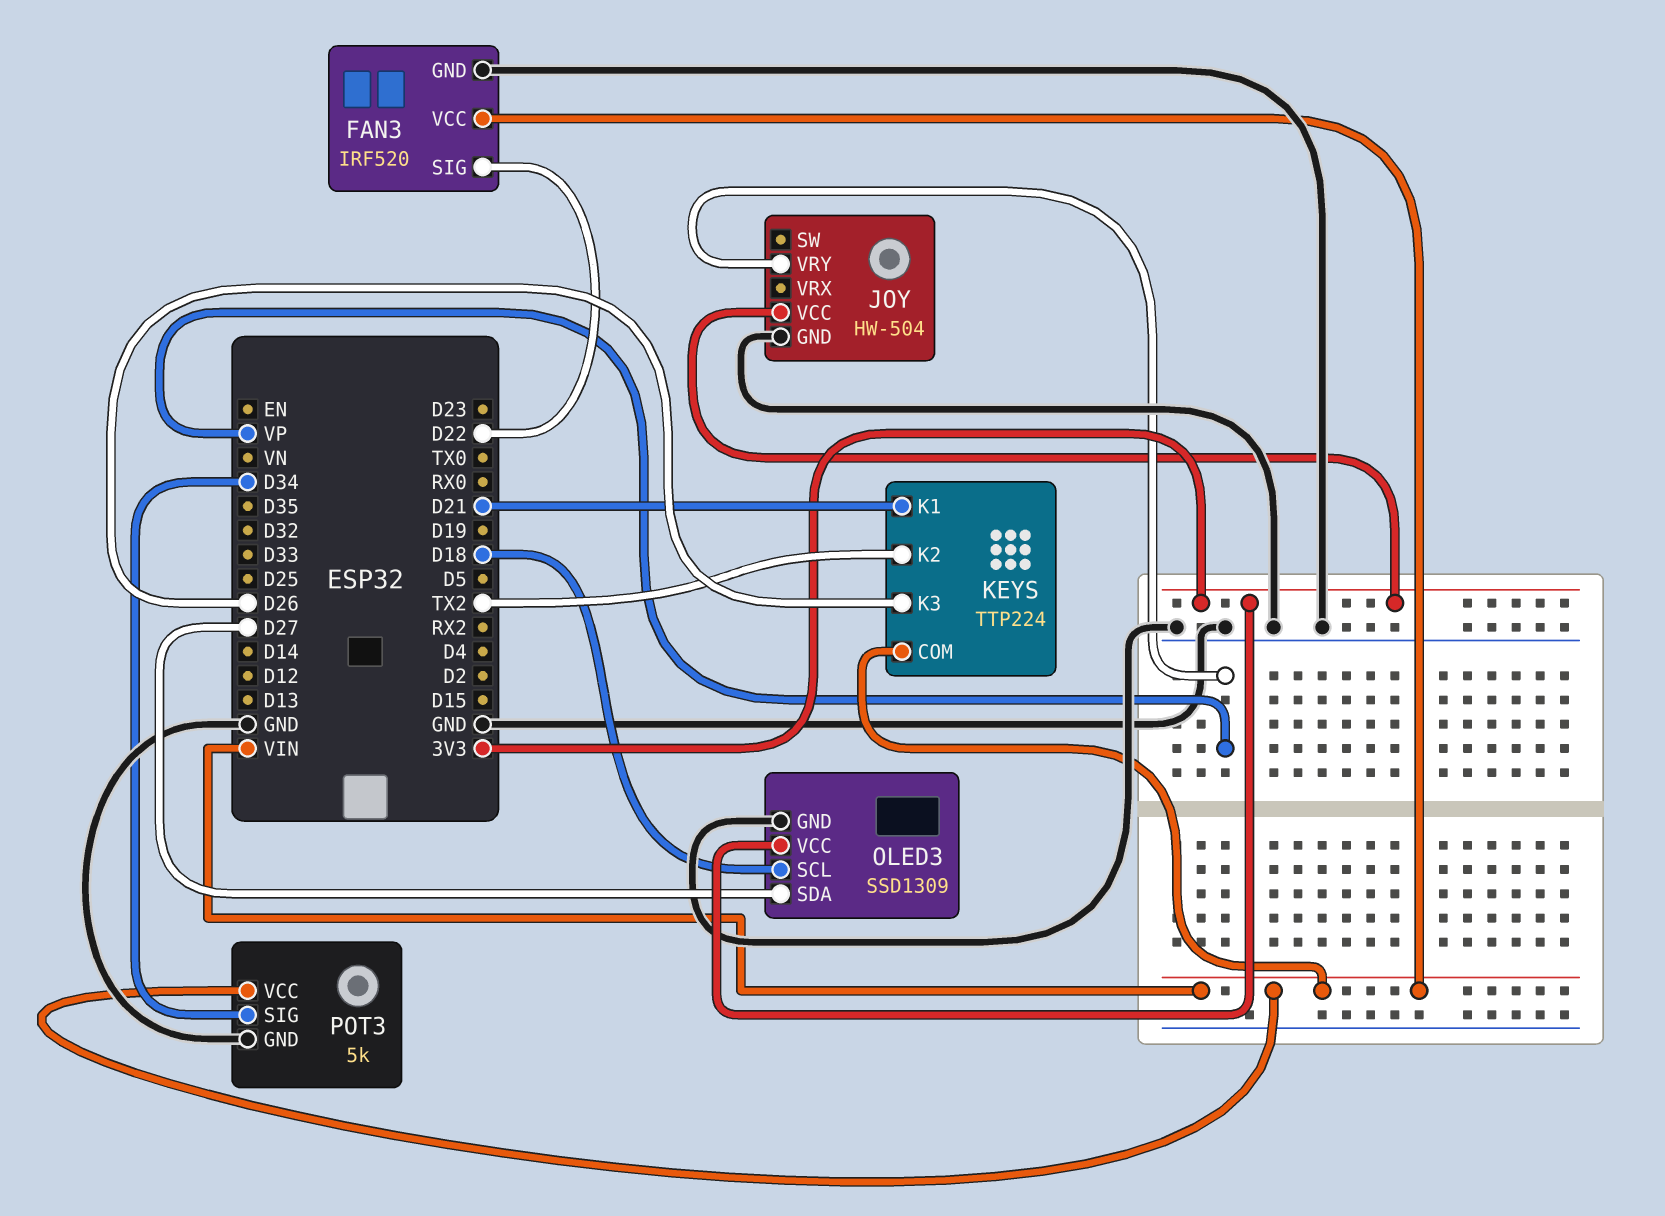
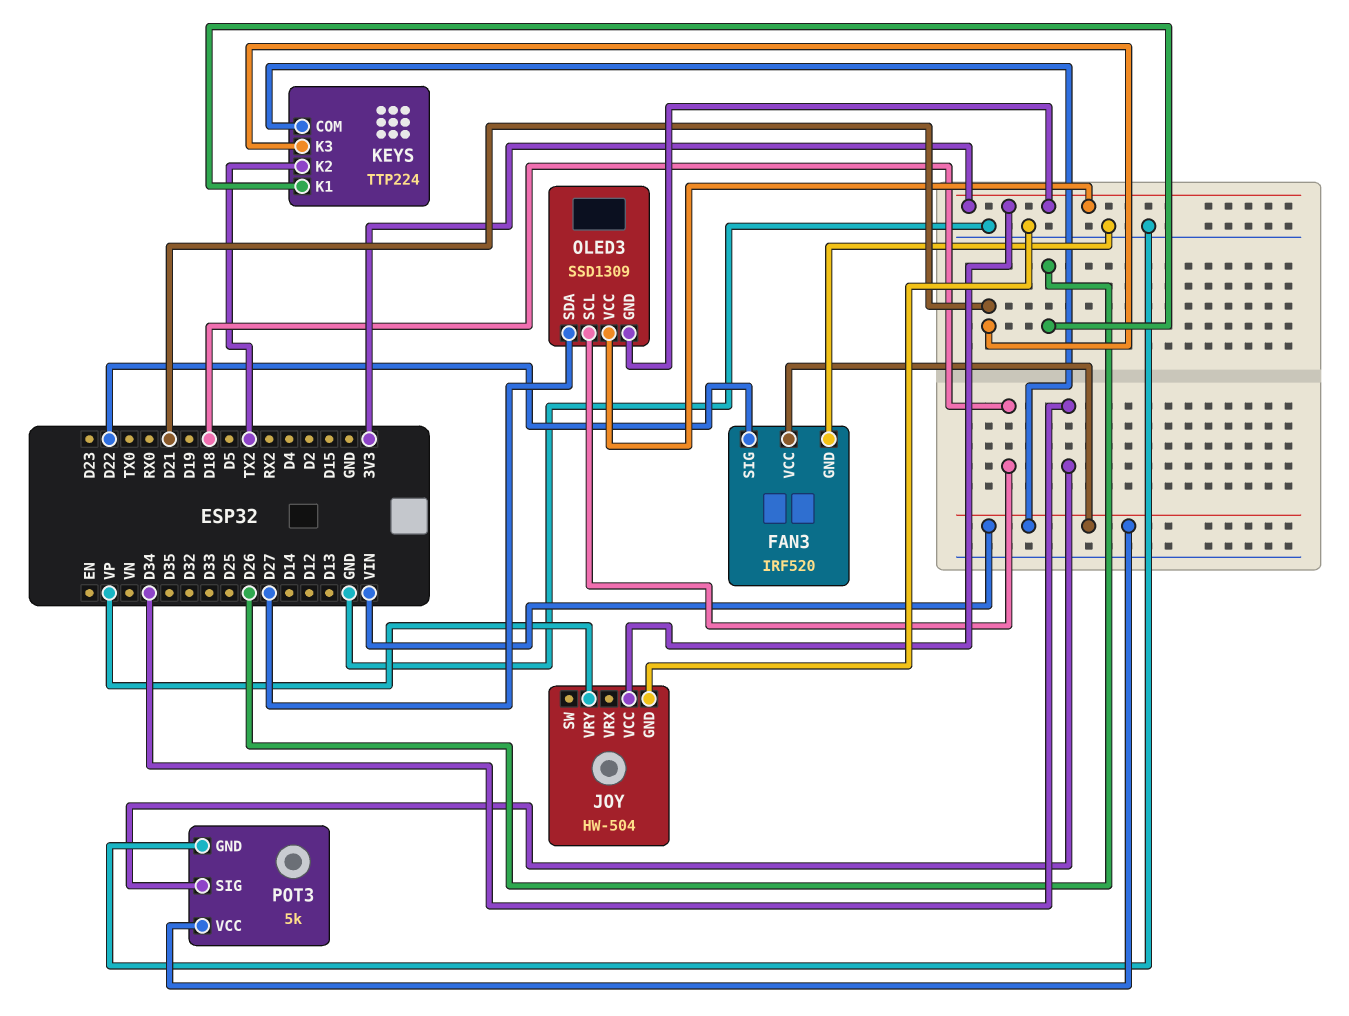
KEYS pin K1: D21 -> D26
KEYS pin K3: D26 -> D21
OLED3 pin GND: GND -> 3V3

